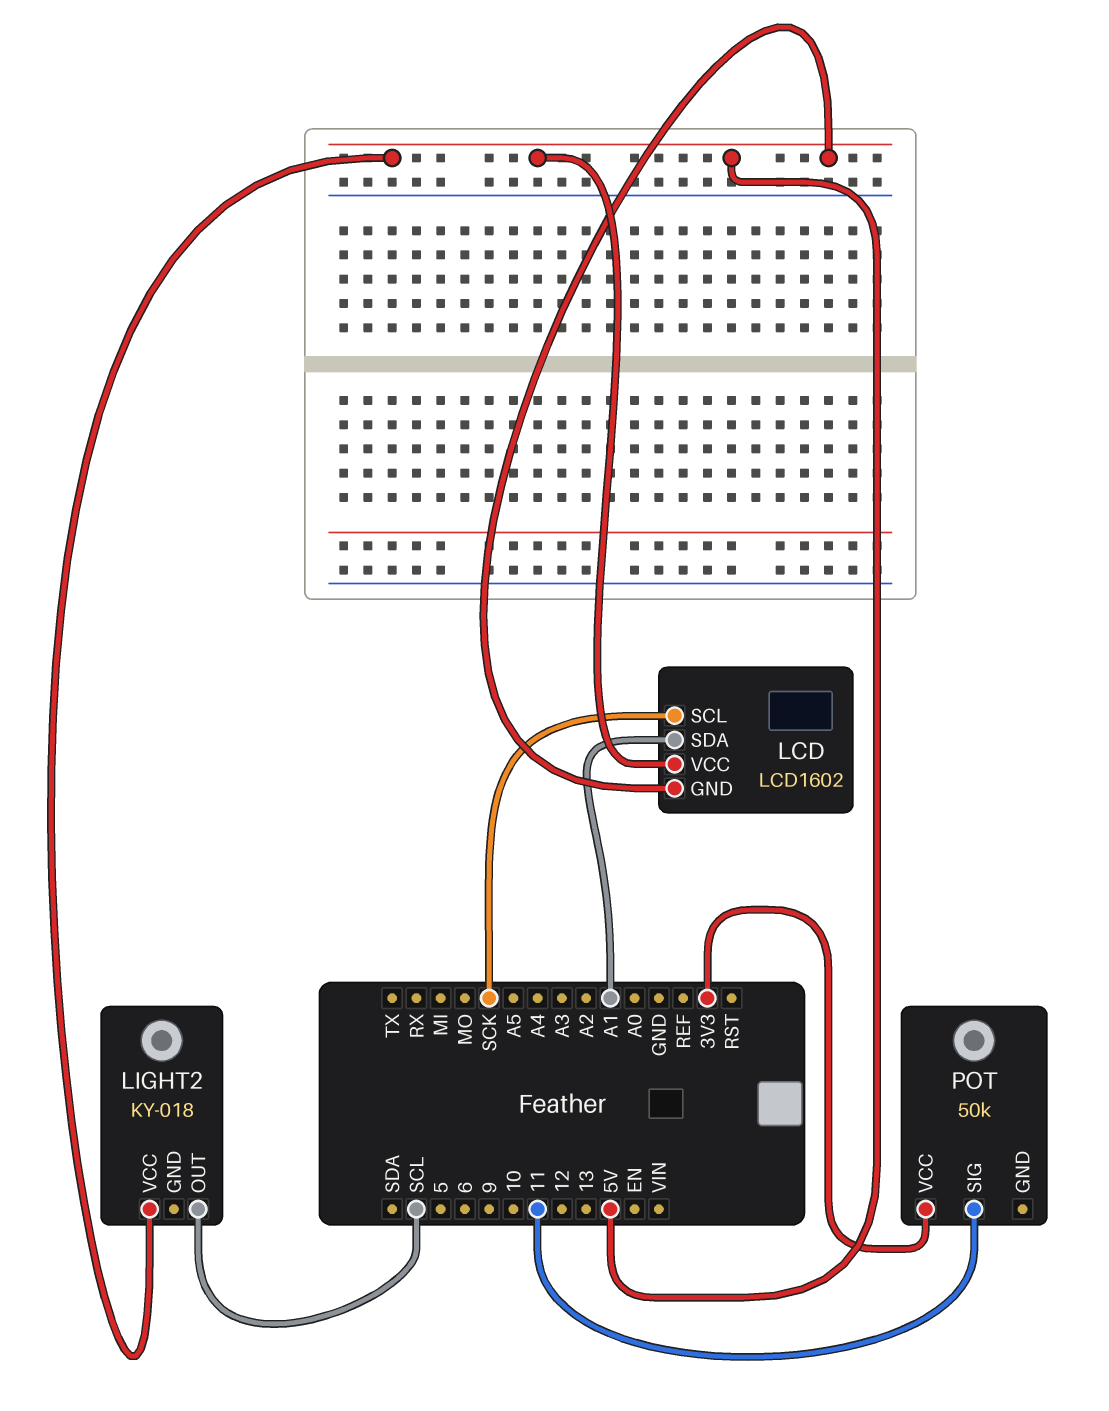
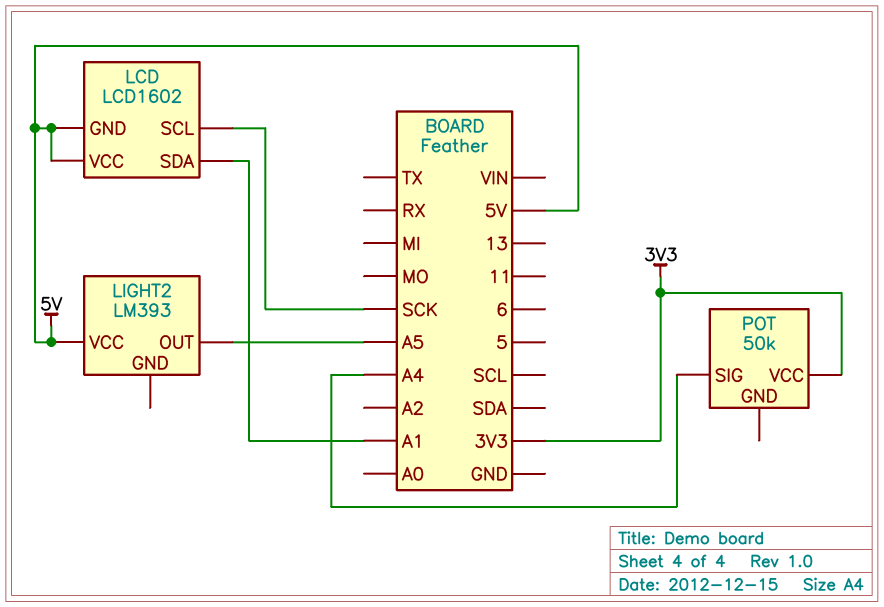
LIGHT2: KY-018 -> LM393
LIGHT2 pin OUT: SCL -> A5
POT pin SIG: 11 -> A4

